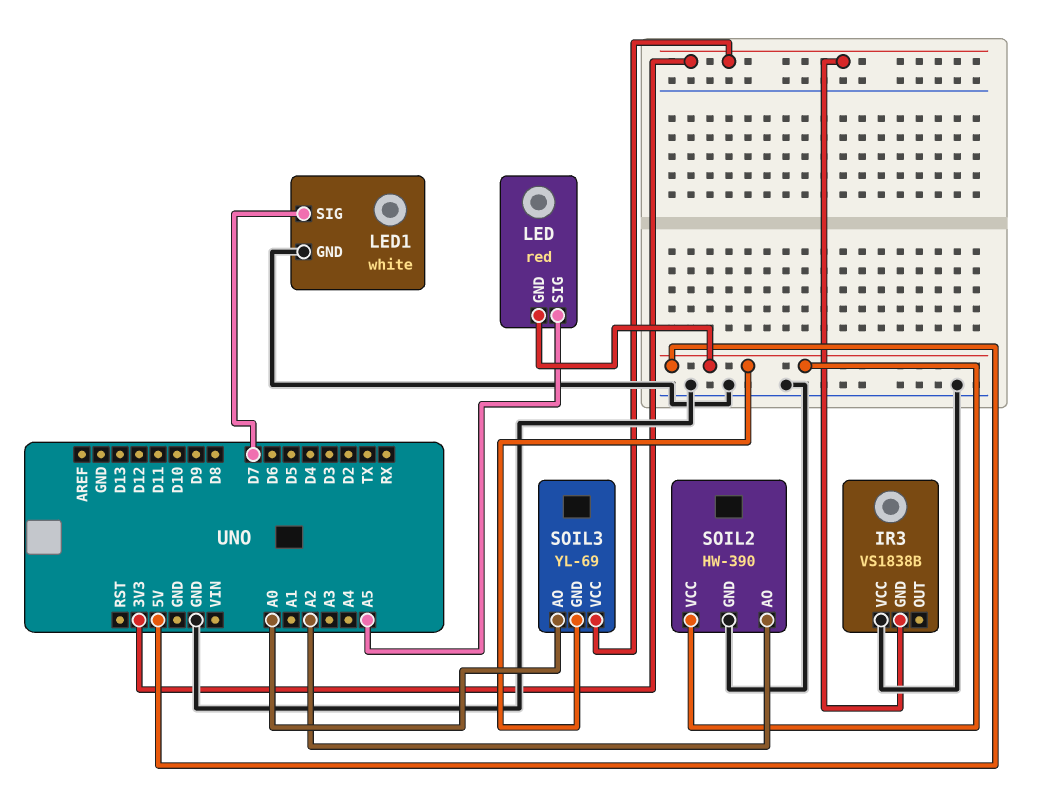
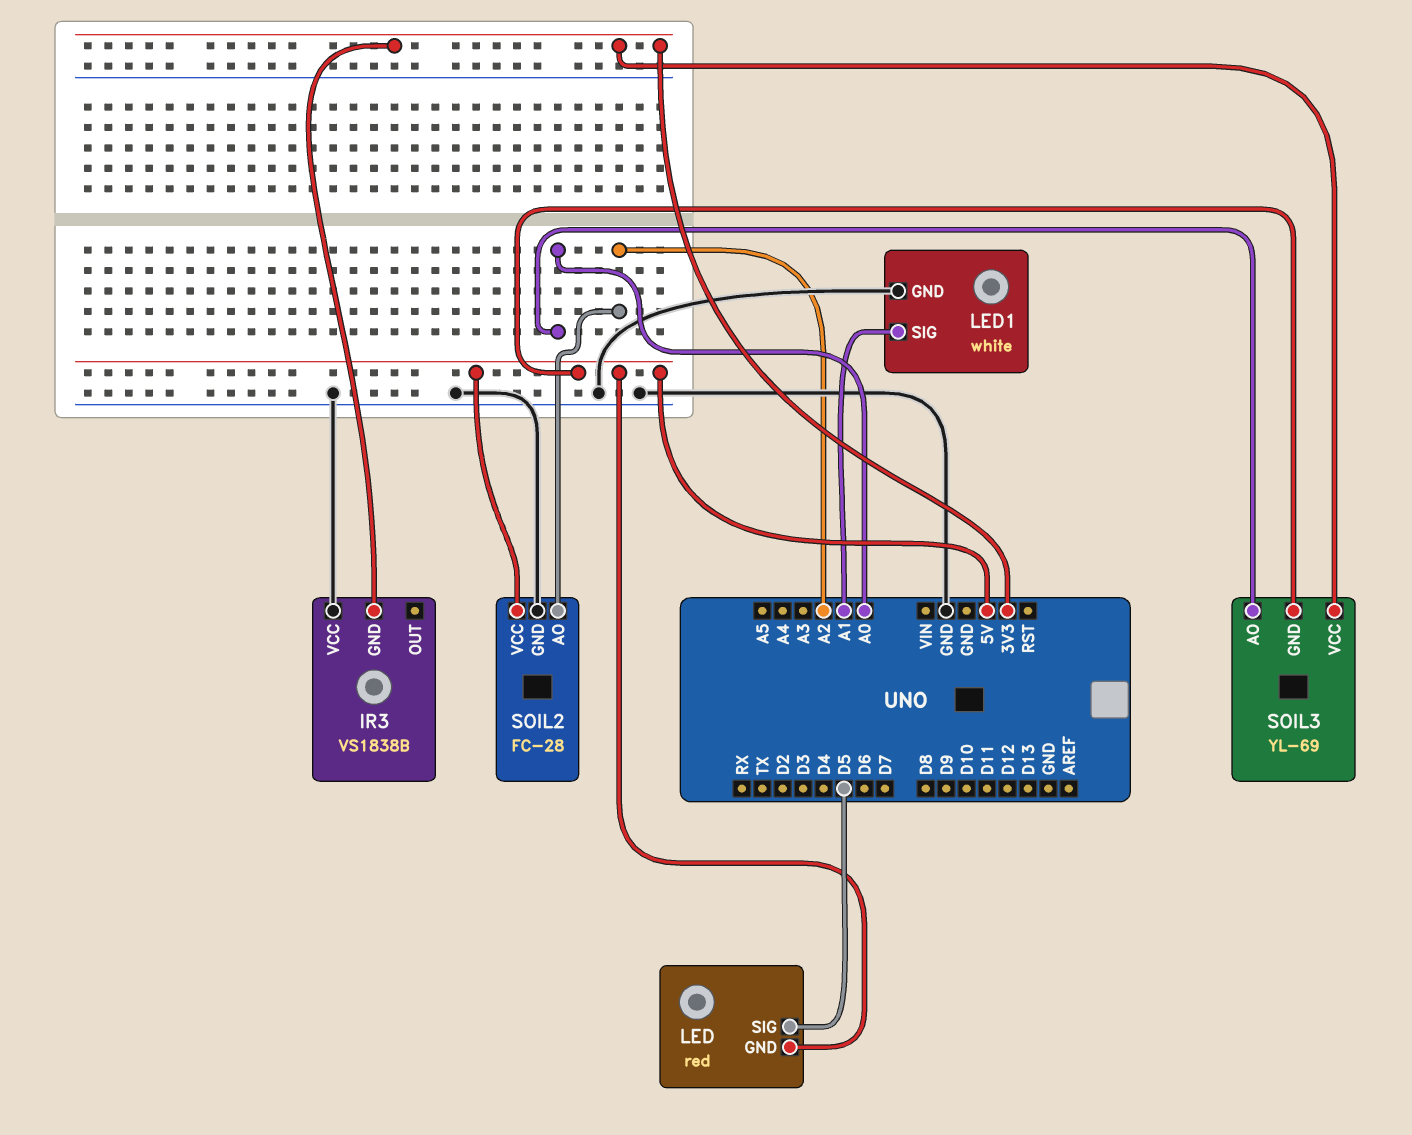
LED pin SIG: A5 -> D5
LED1 pin SIG: D7 -> A1
SOIL2: HW-390 -> FC-28

